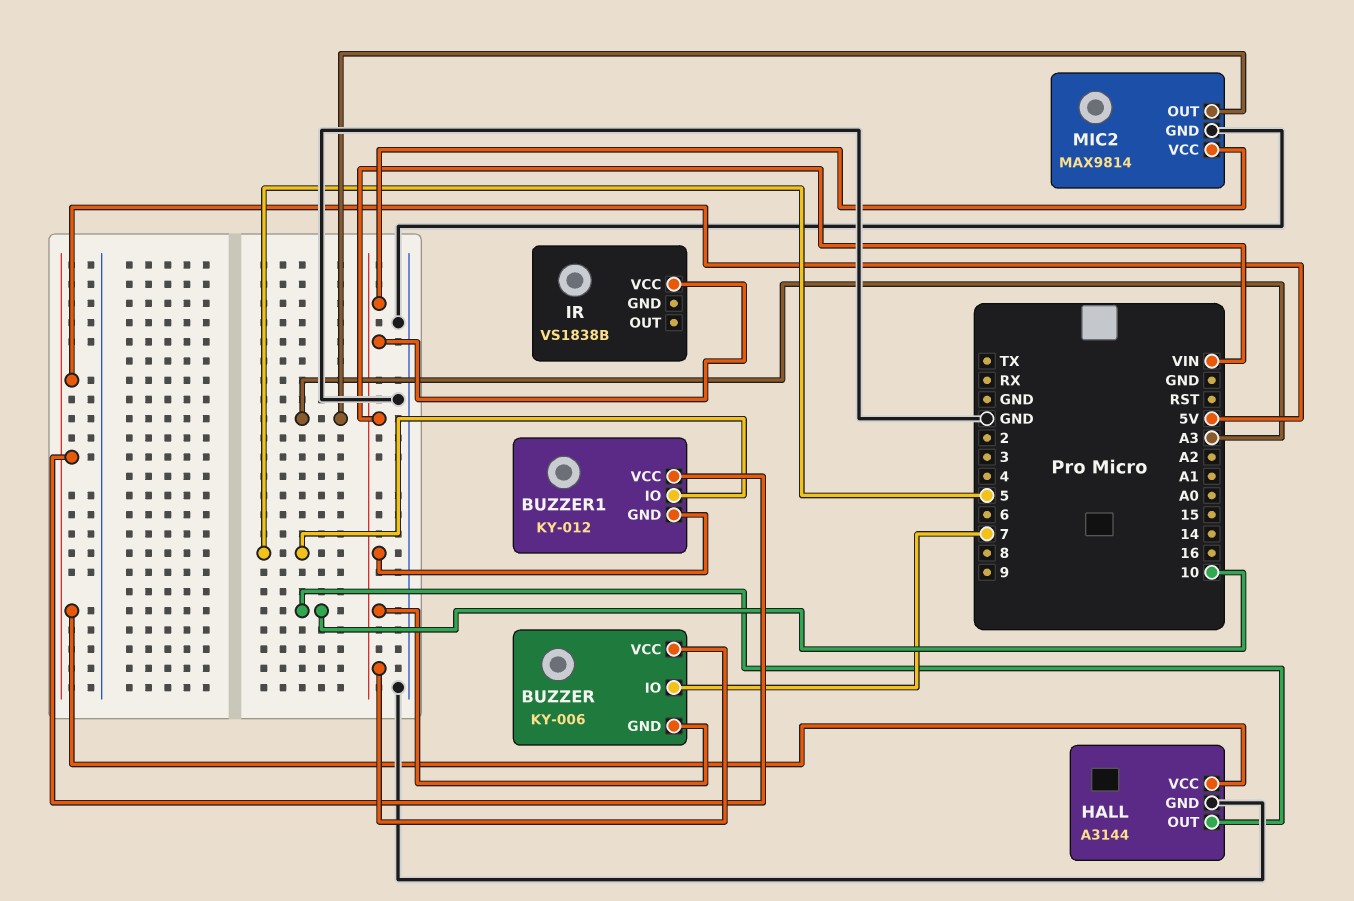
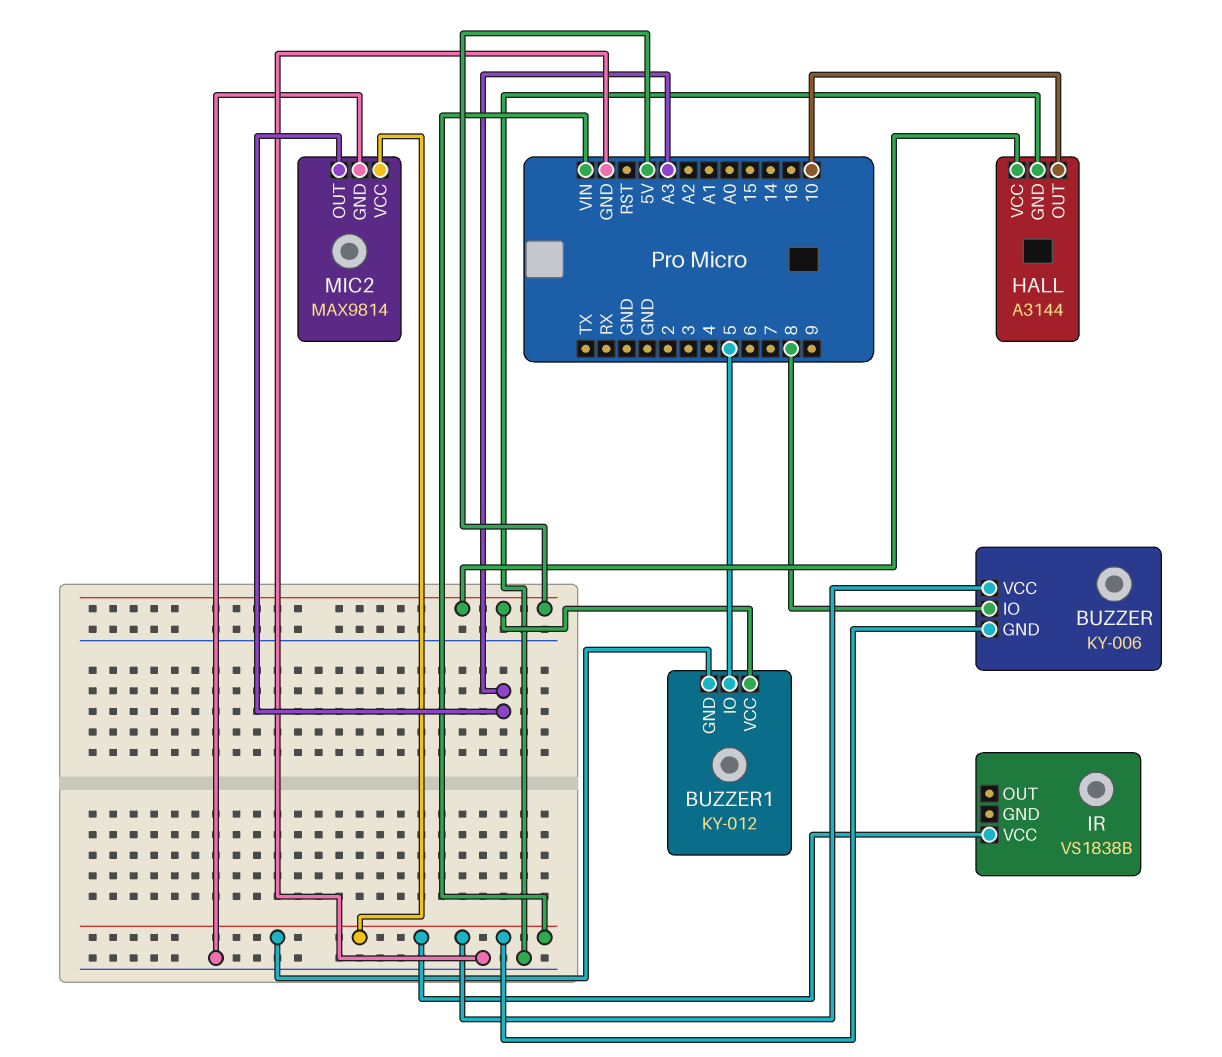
BUZZER pin IO: 7 -> 8

